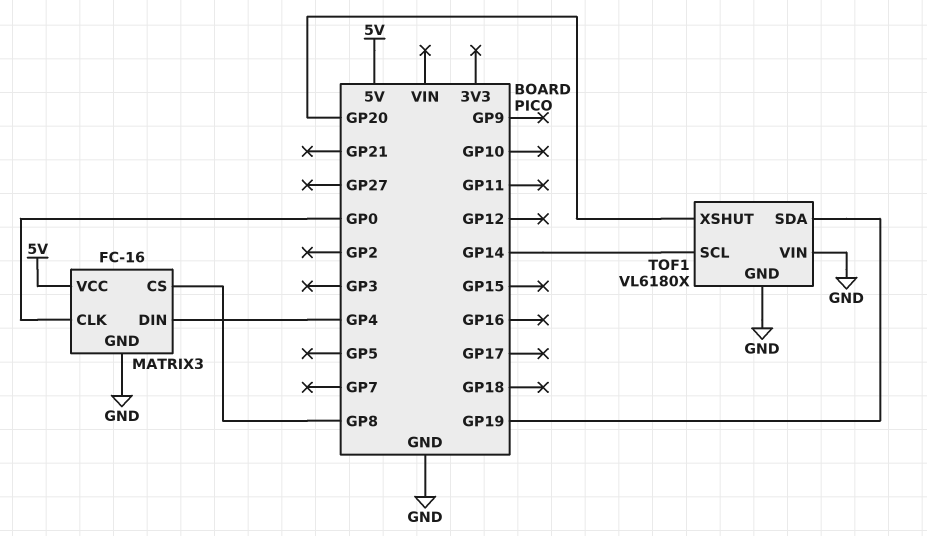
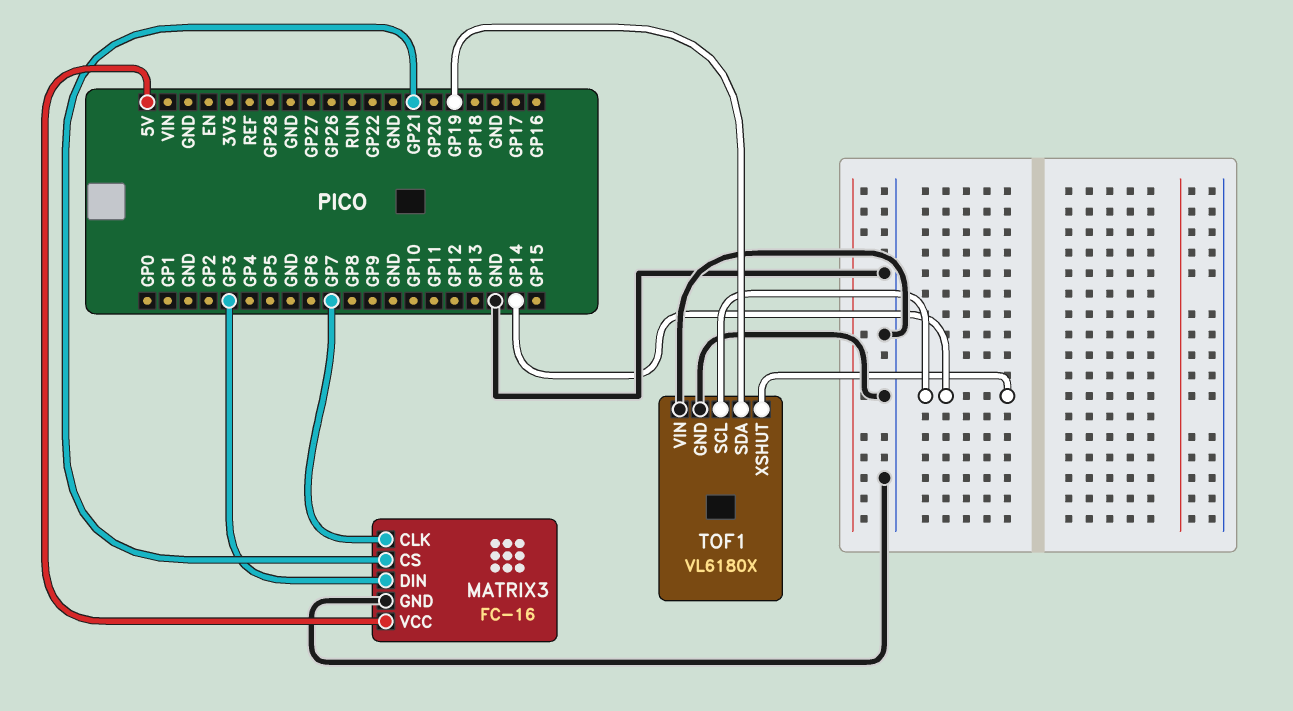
MATRIX3 pin CLK: GP0 -> GP7
MATRIX3 pin CS: GP8 -> GP21
MATRIX3 pin DIN: GP4 -> GP3
TOF1 pin XSHUT: GP20 -> GP14

